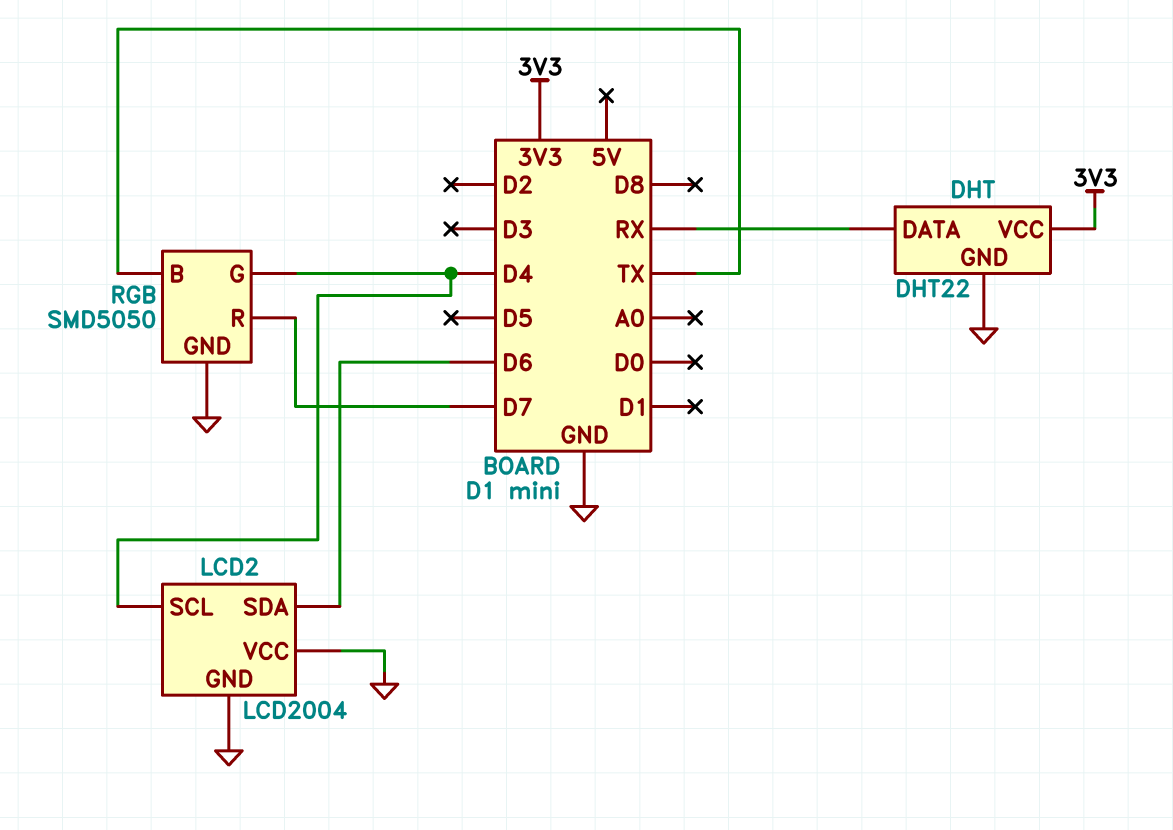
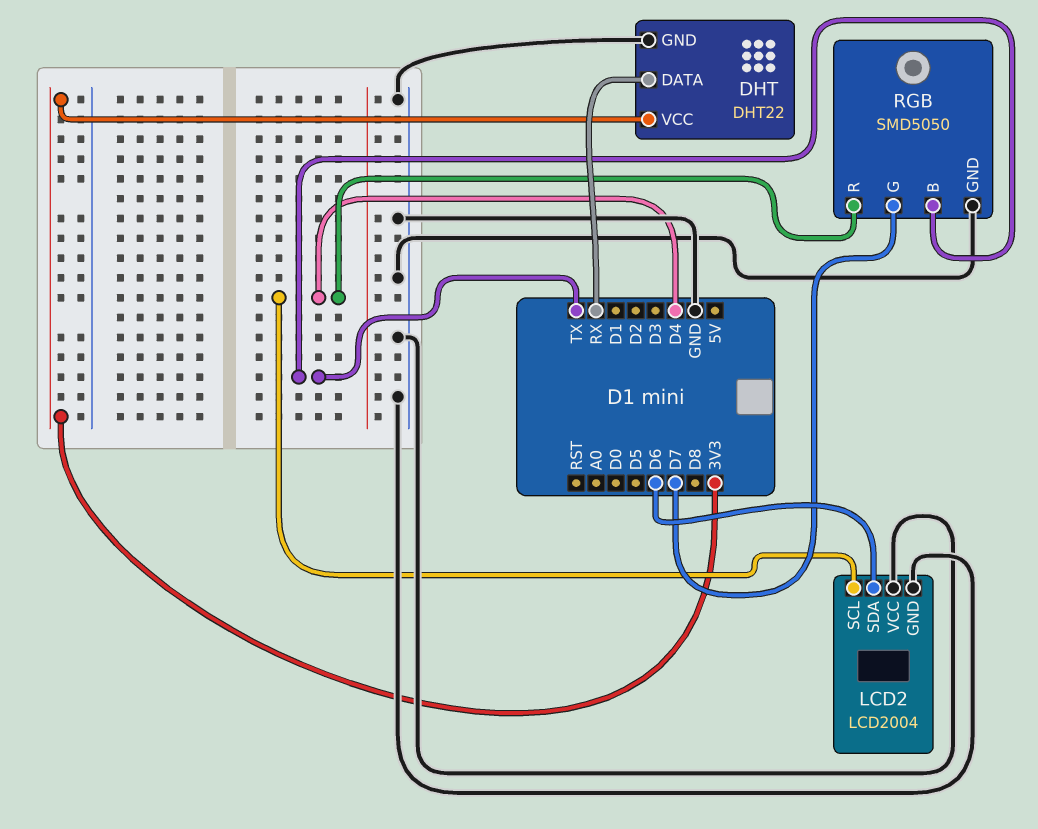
RGB pin G: D4 -> D7
RGB pin R: D7 -> D4

